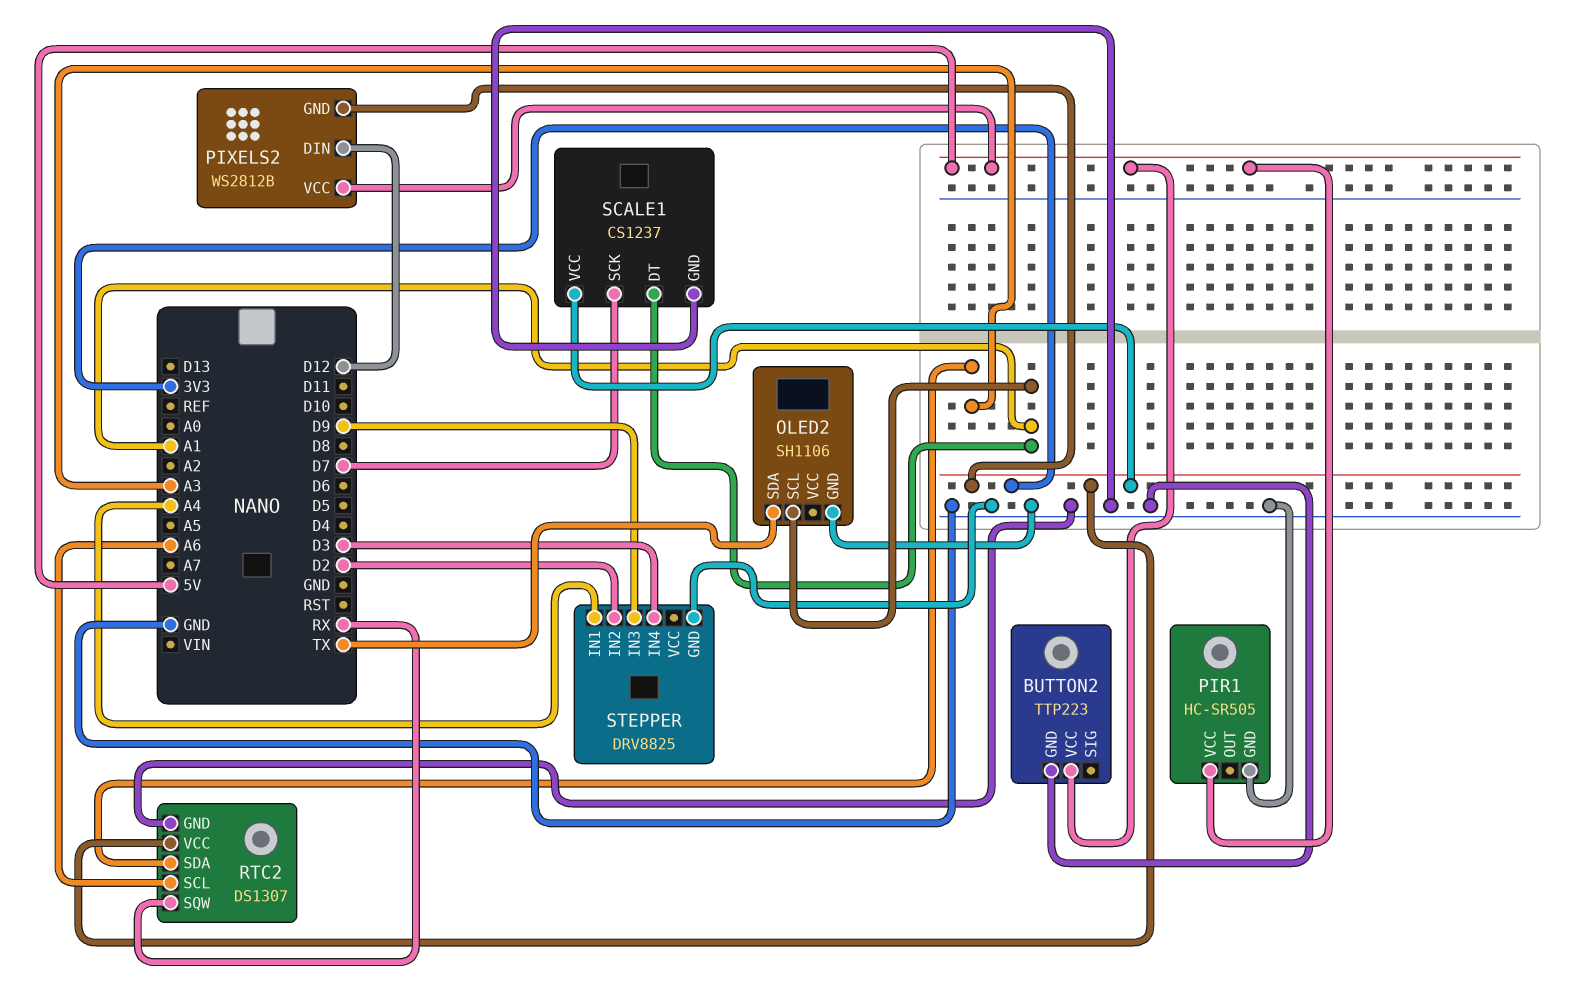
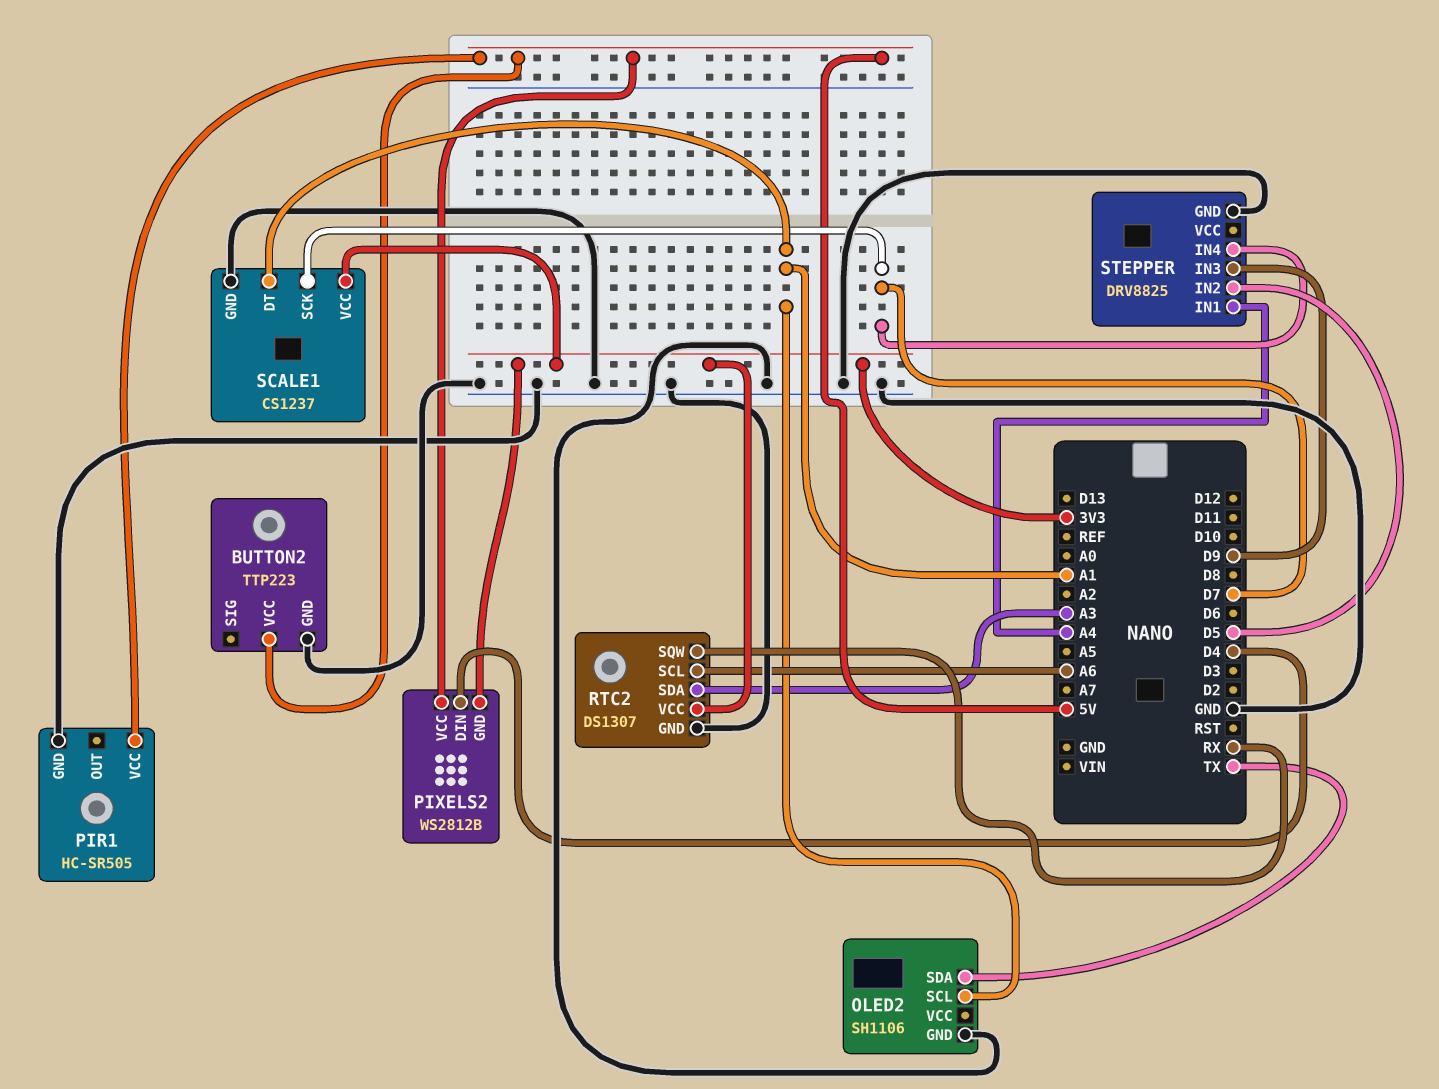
PIXELS2 pin DIN: D12 -> D4
STEPPER pin IN2: D2 -> D5
STEPPER pin IN4: D3 -> D7

